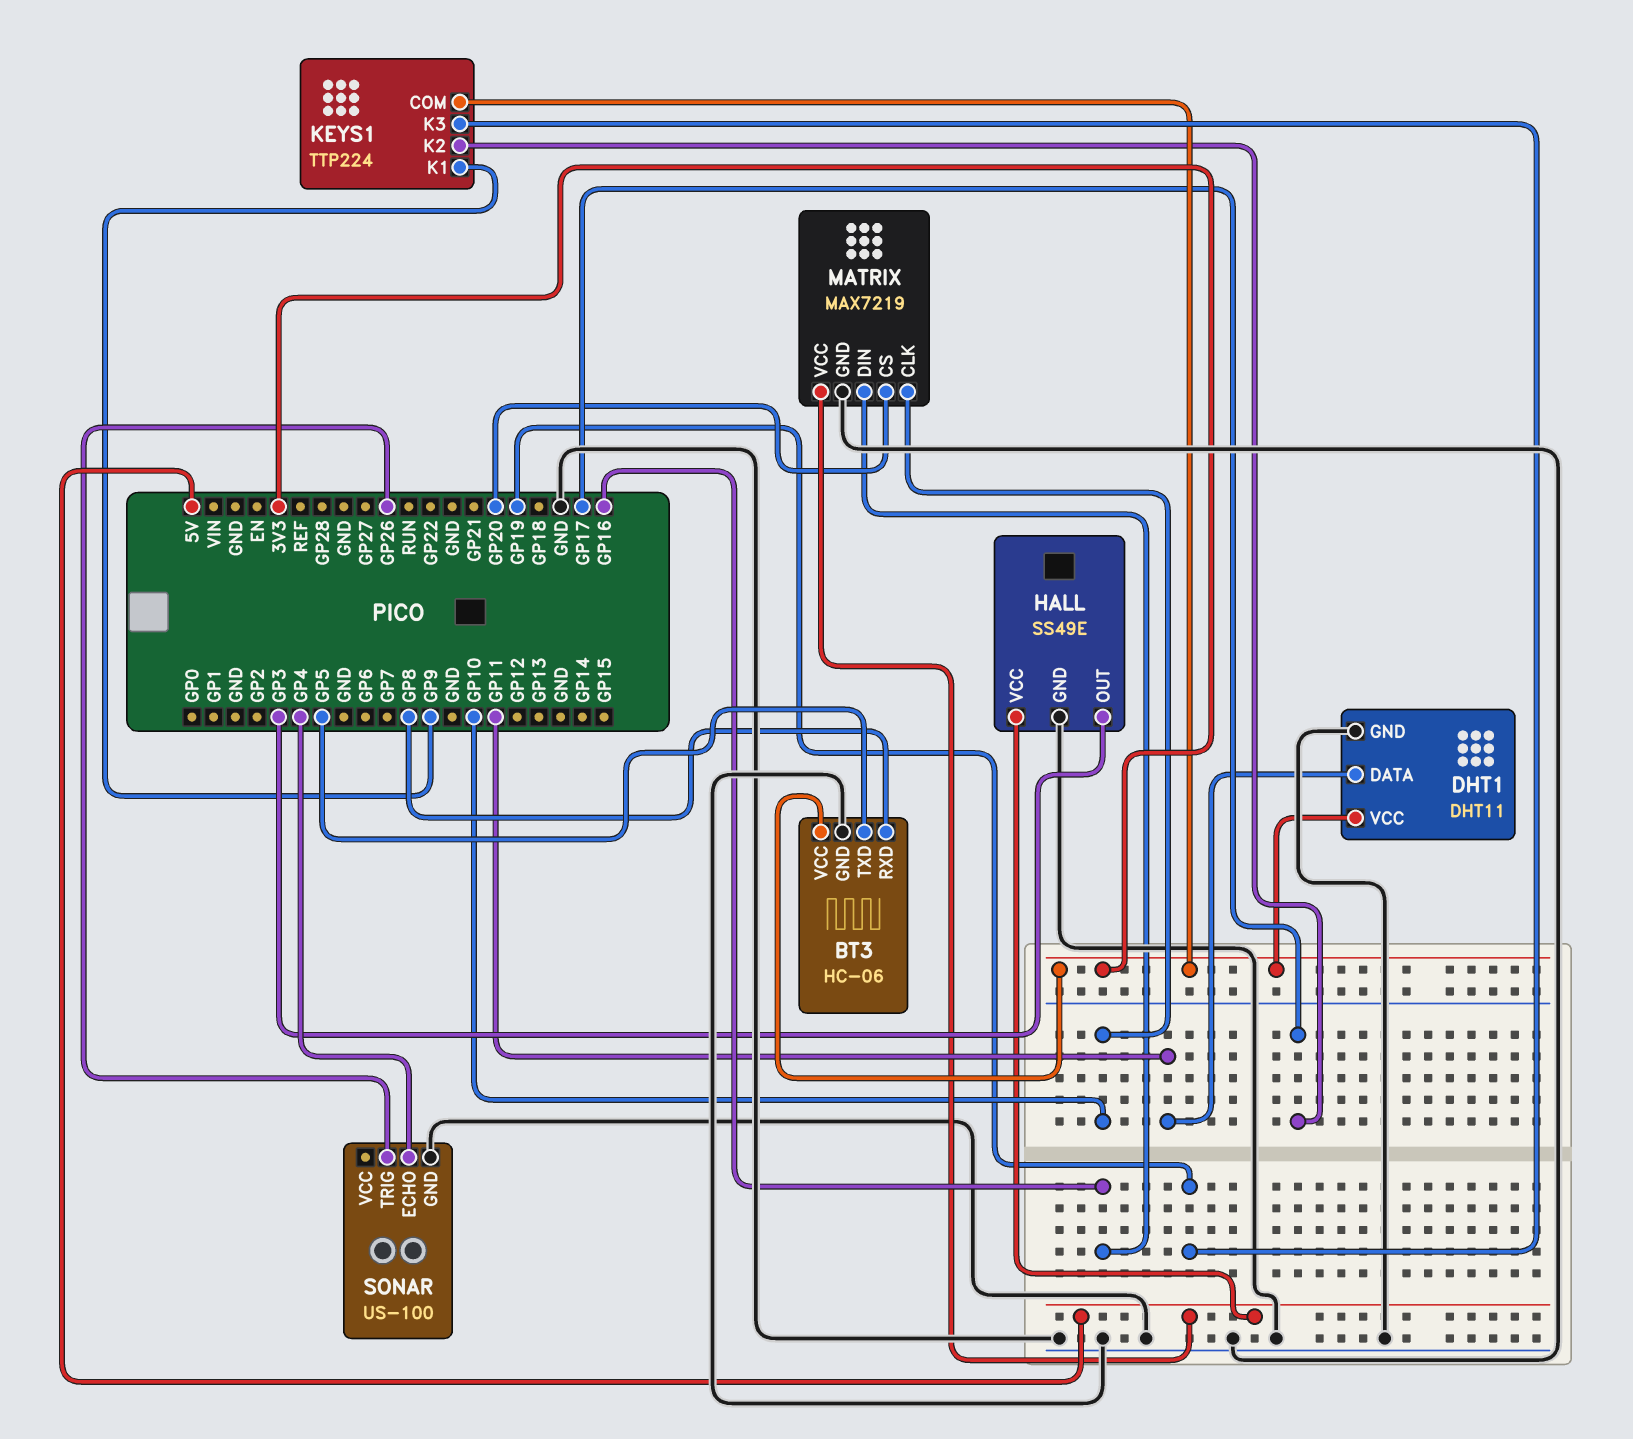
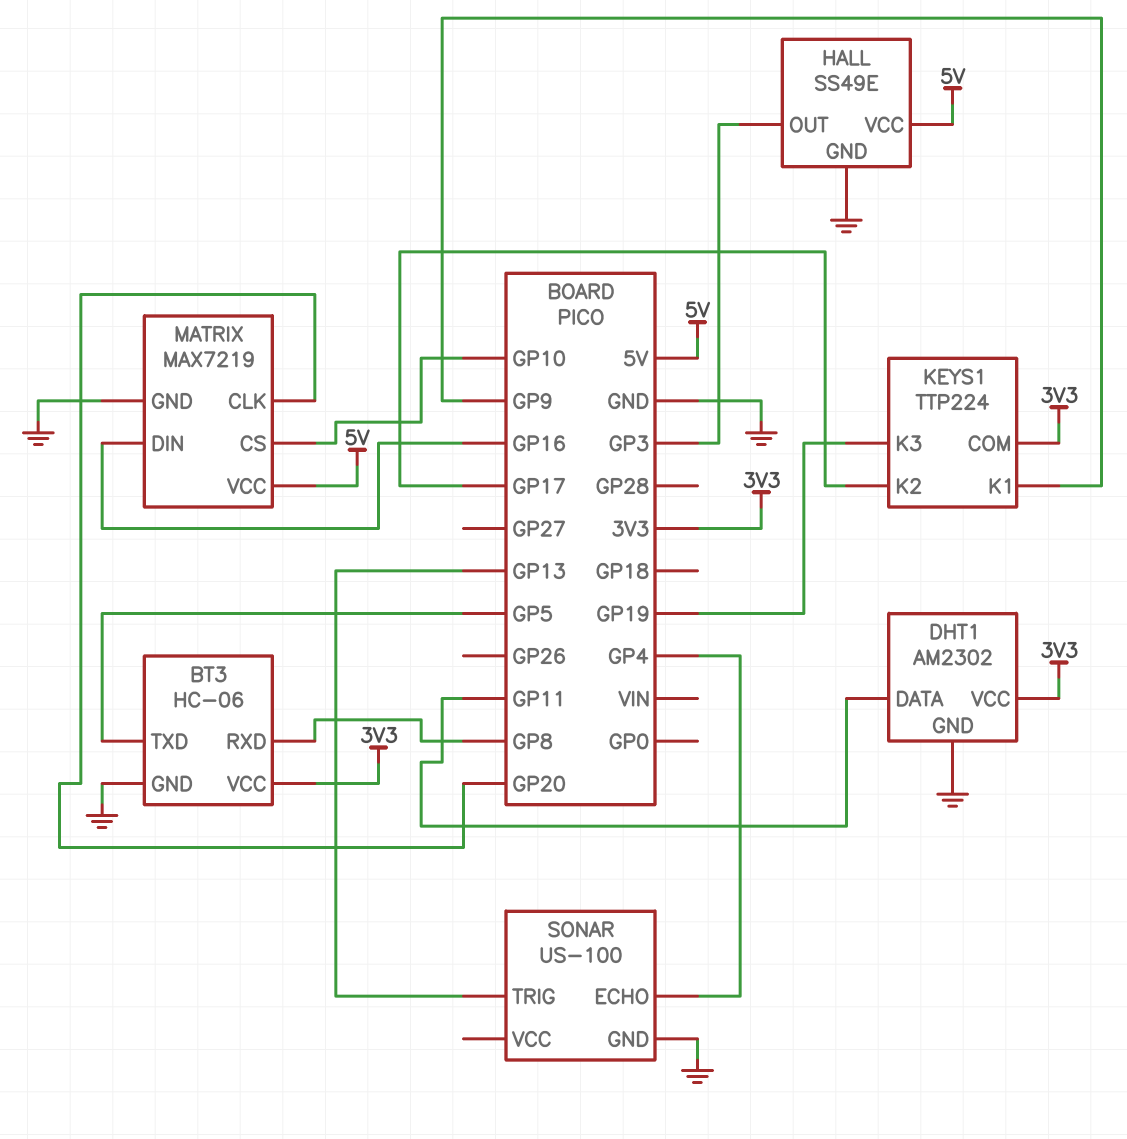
DHT1: DHT11 -> AM2302
MATRIX pin CLK: GP10 -> GP20
MATRIX pin CS: GP20 -> GP10
SONAR pin TRIG: GP26 -> GP13

